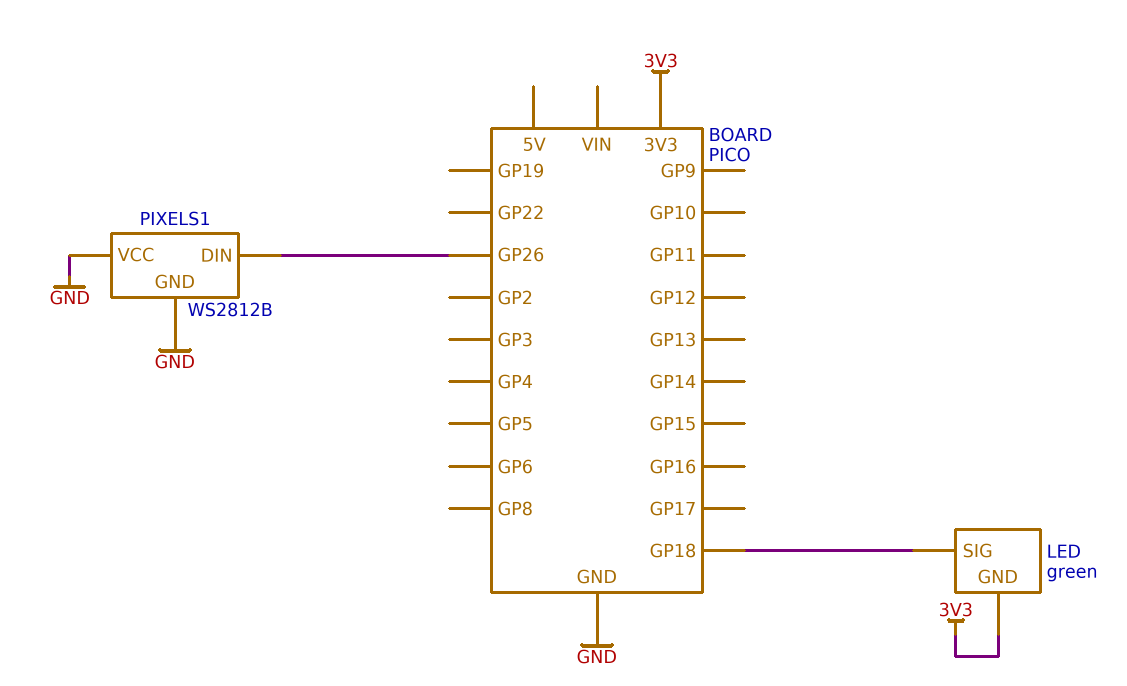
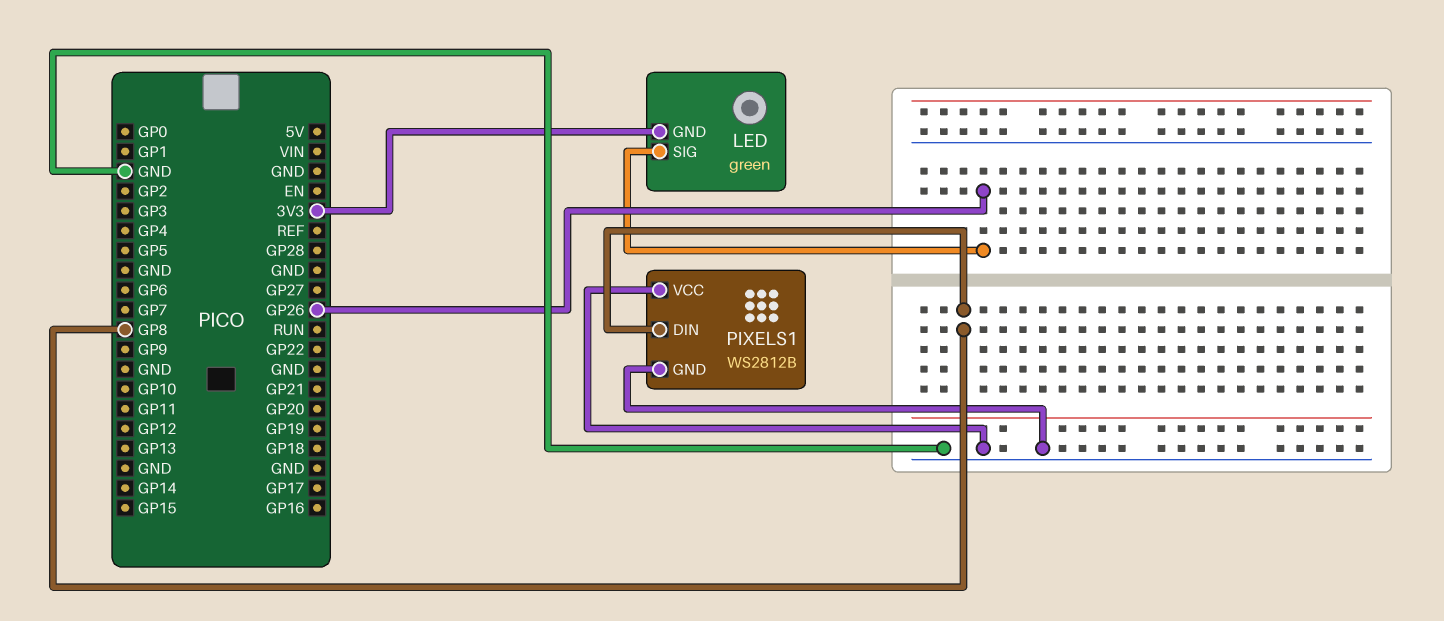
LED pin SIG: GP18 -> GP26
PIXELS1 pin DIN: GP26 -> GP8

